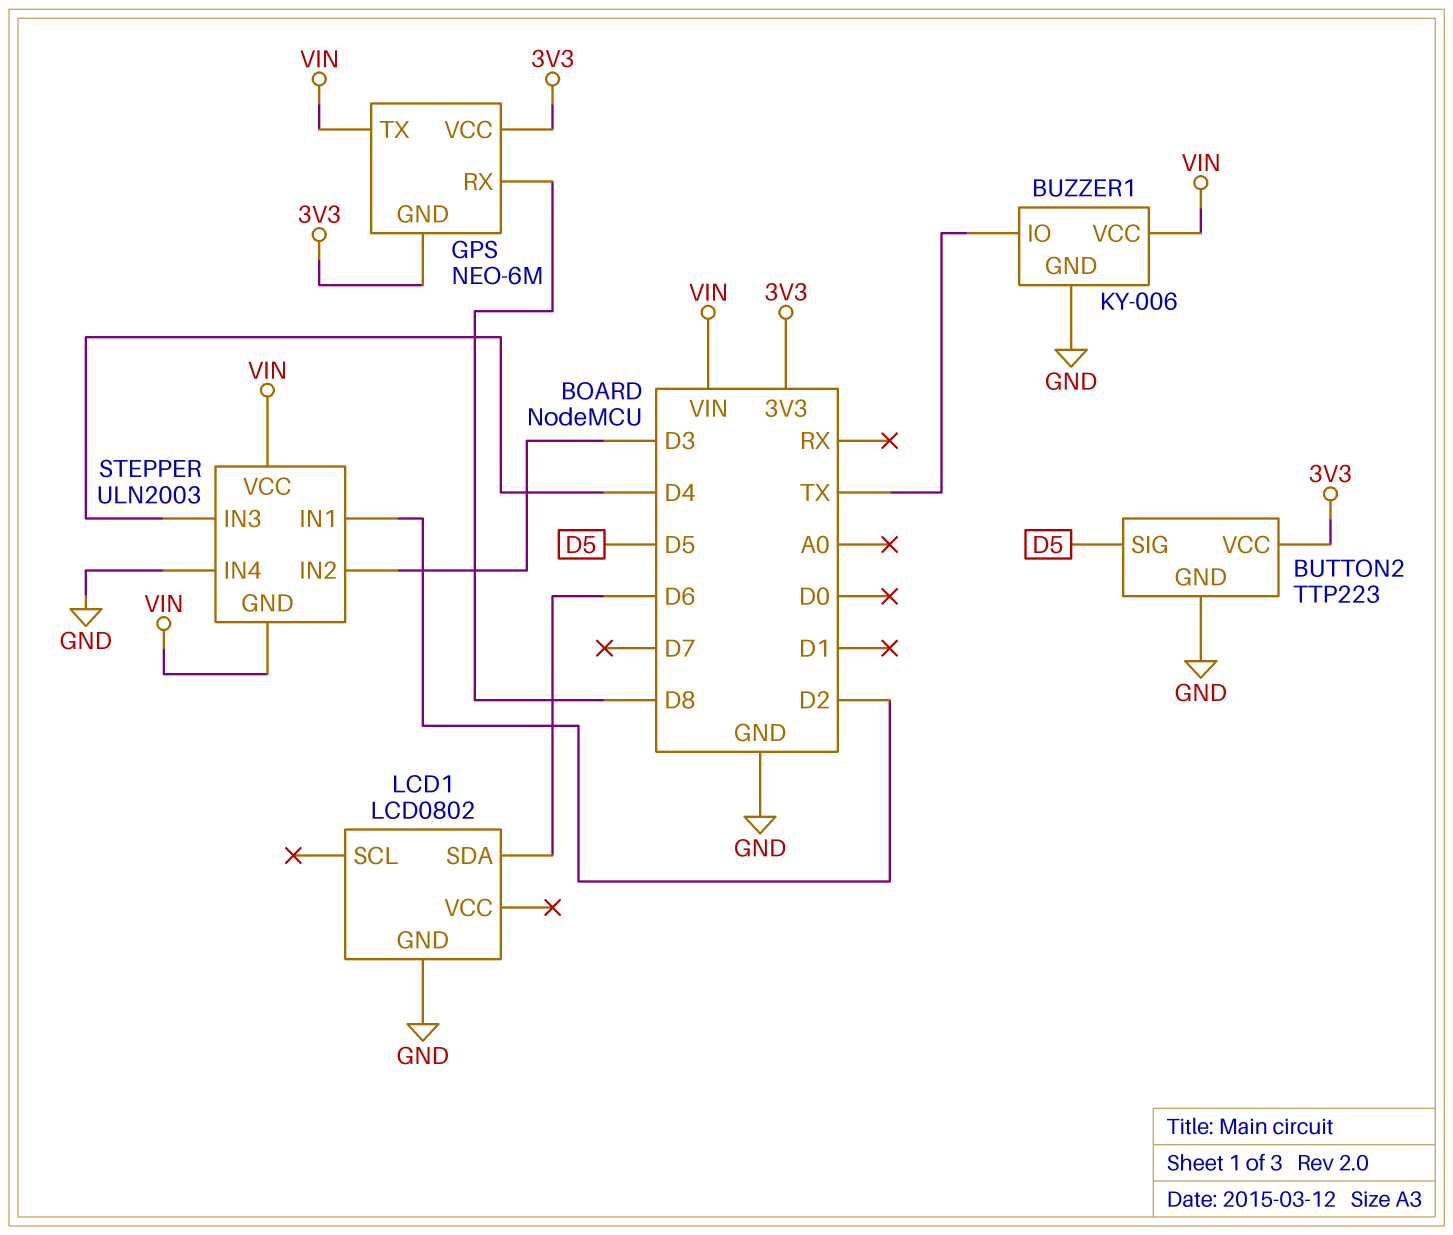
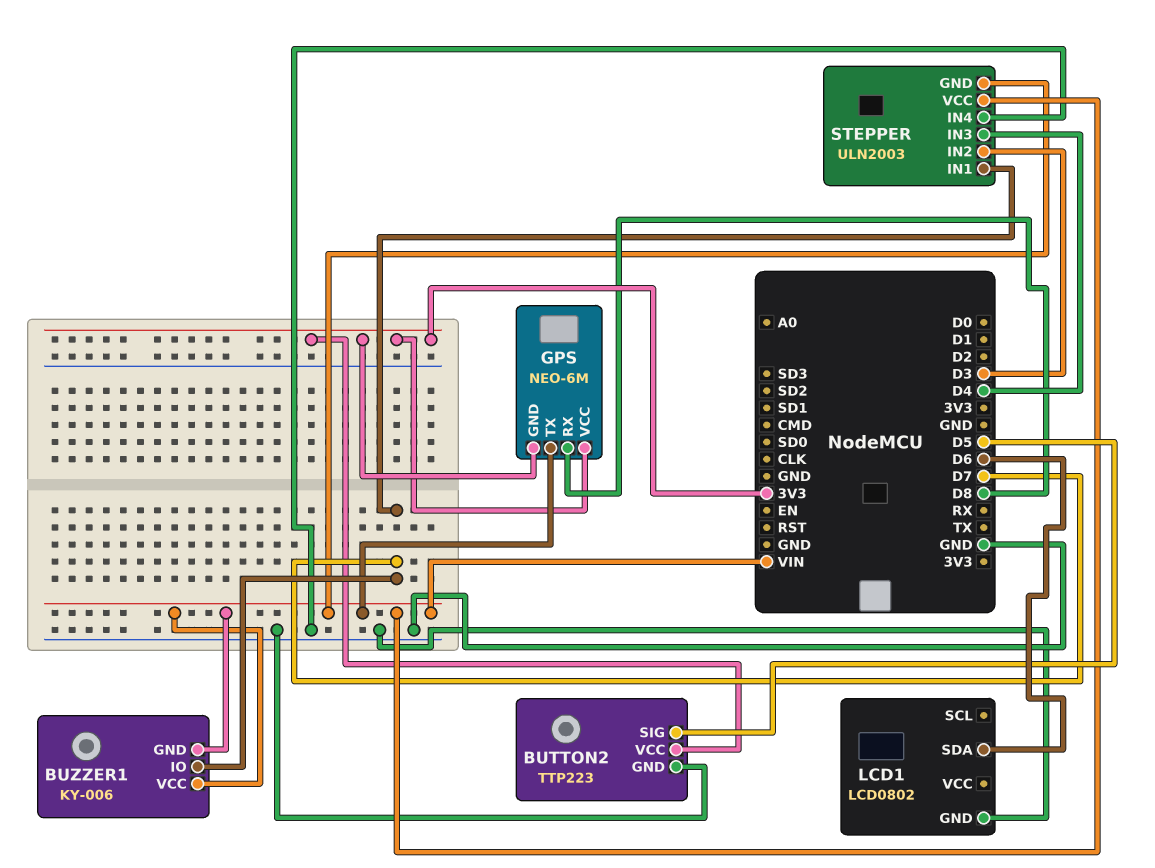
BUZZER1 pin GND: GND -> VIN
BUZZER1 pin IO: TX -> D7
STEPPER pin IN1: D2 -> D7

